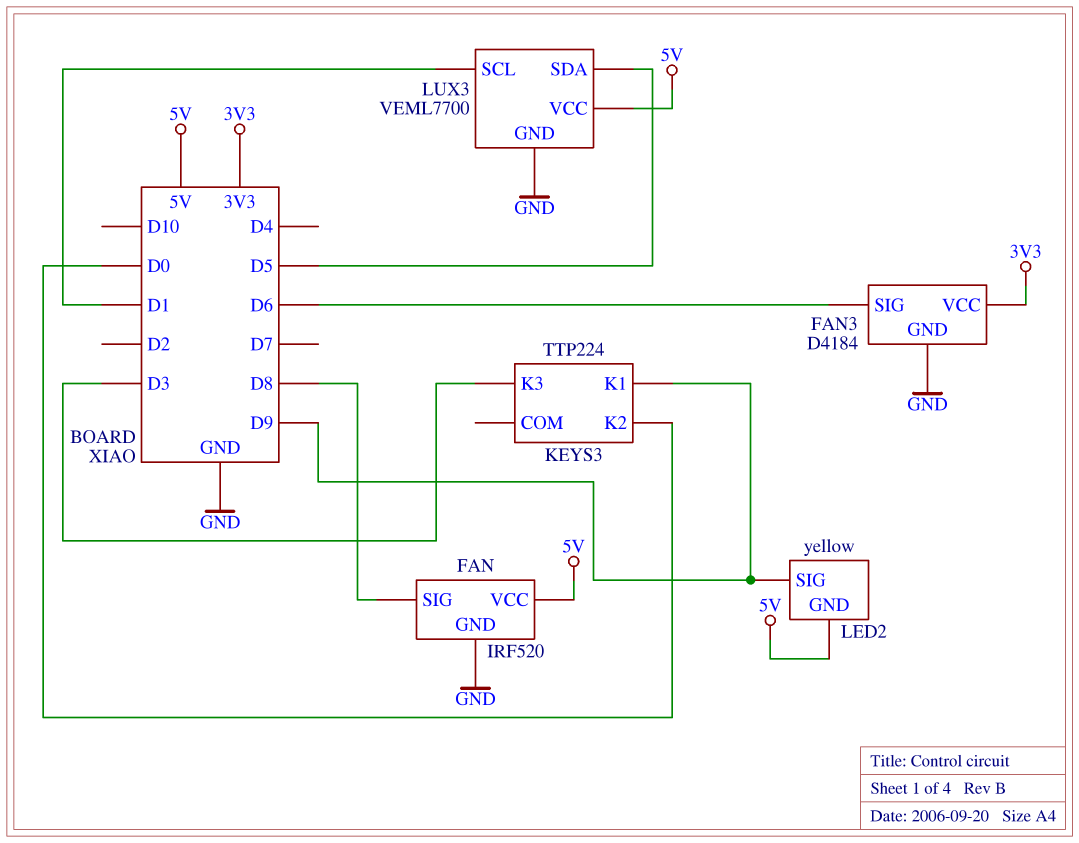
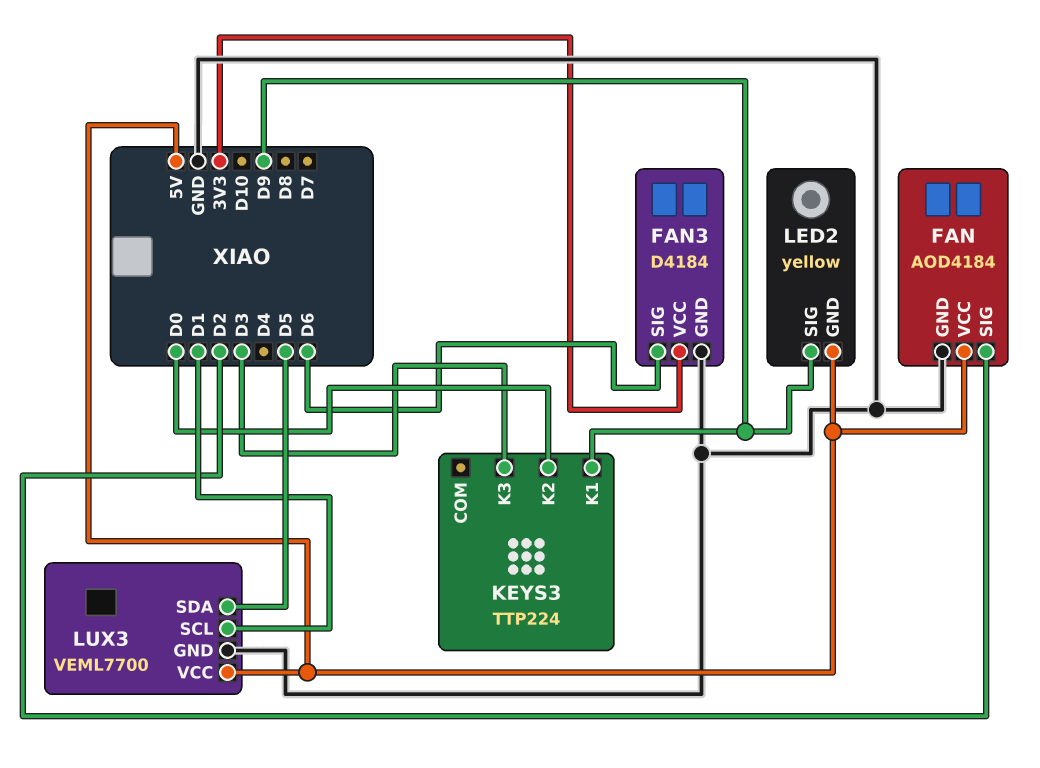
FAN: IRF520 -> AOD4184
FAN pin SIG: D8 -> D2

